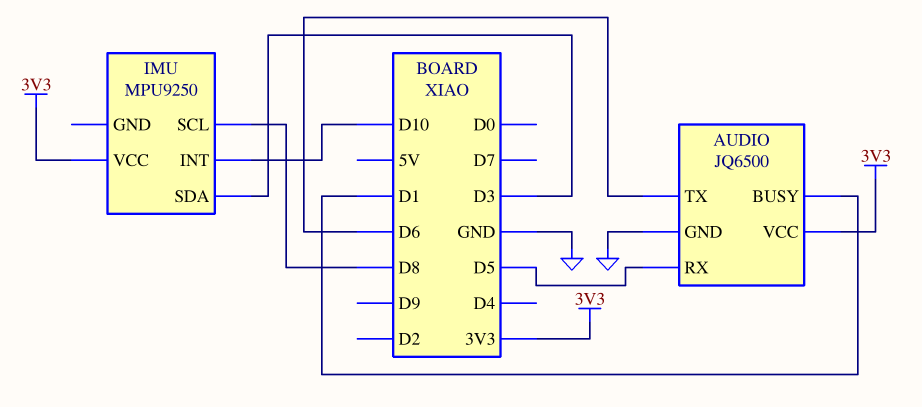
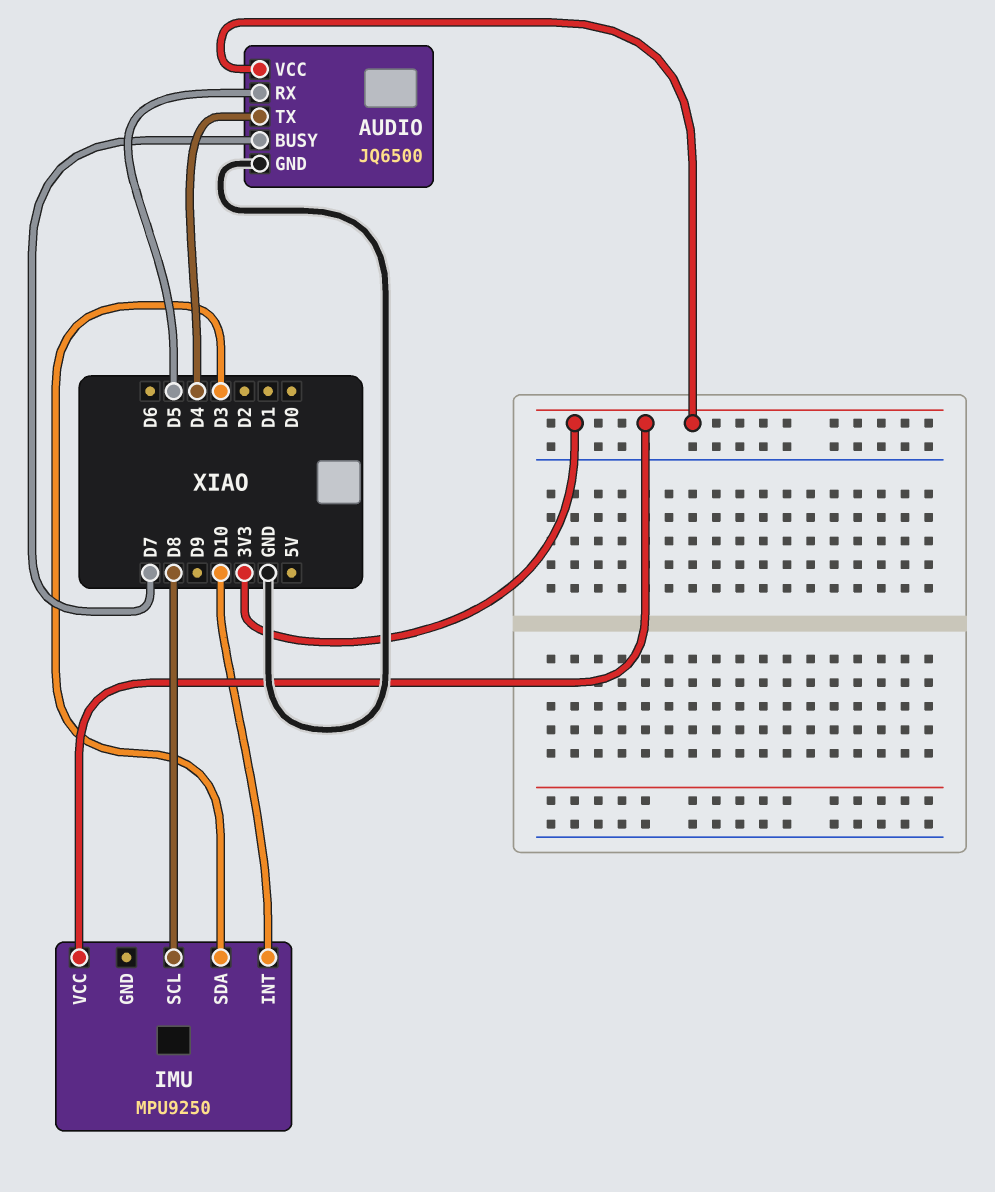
AUDIO pin BUSY: D1 -> D7
AUDIO pin TX: D6 -> D4

